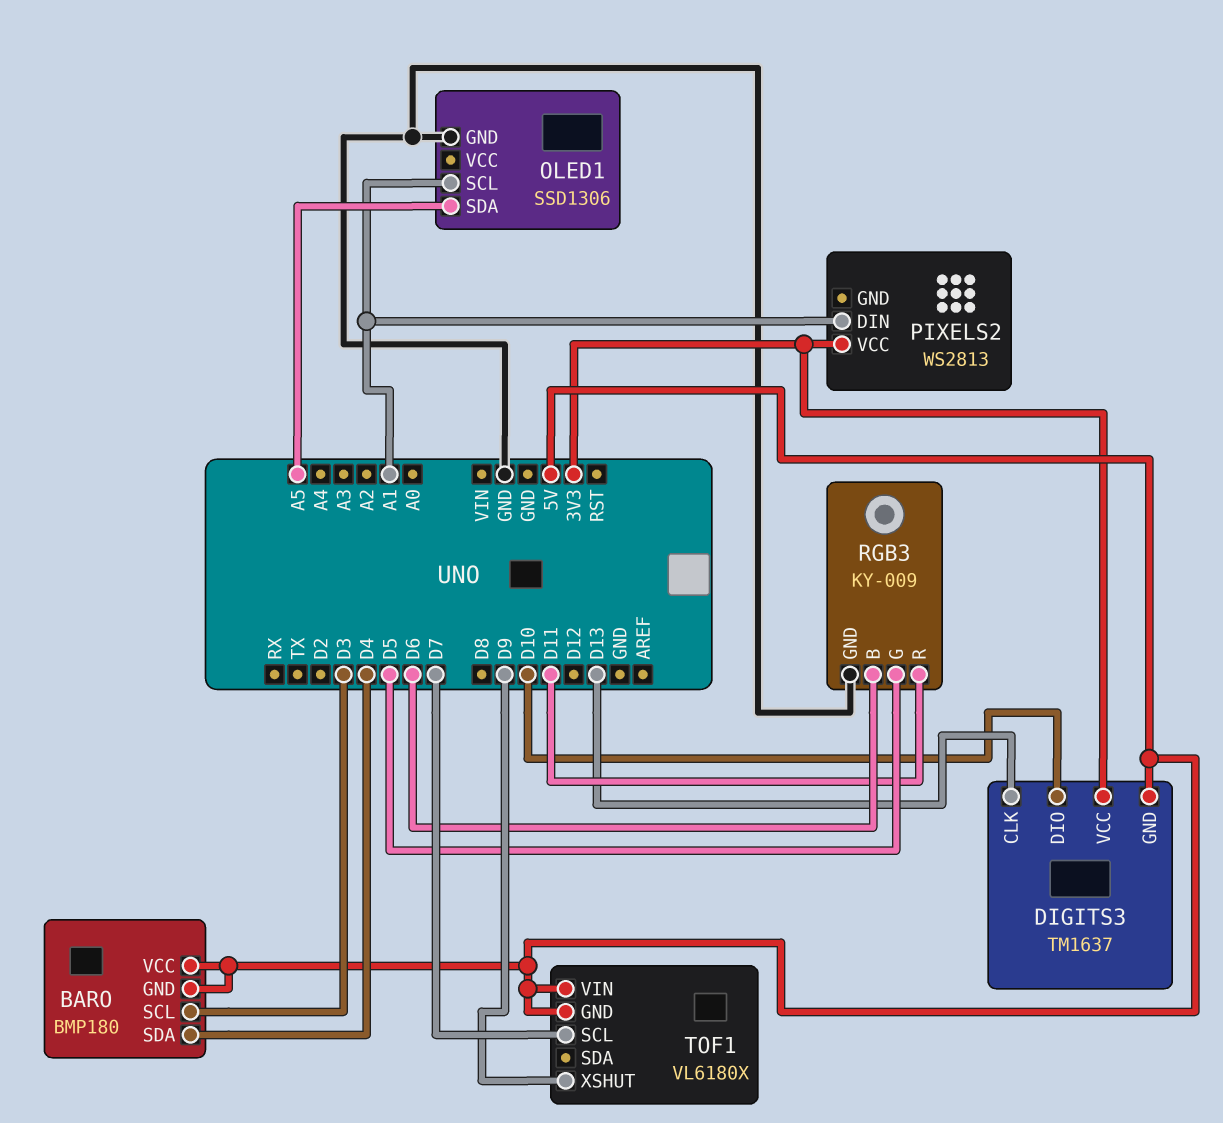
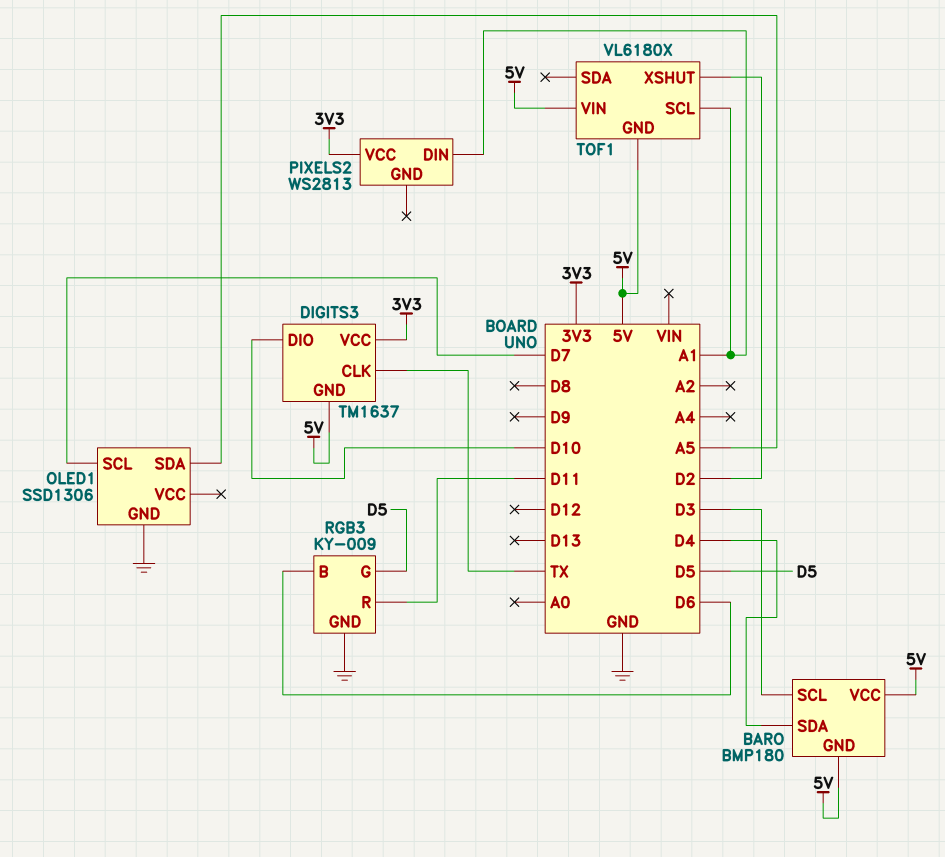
DIGITS3 pin CLK: D13 -> TX
OLED1 pin SCL: A1 -> D7
TOF1 pin SCL: D7 -> A1
TOF1 pin XSHUT: D9 -> D2

